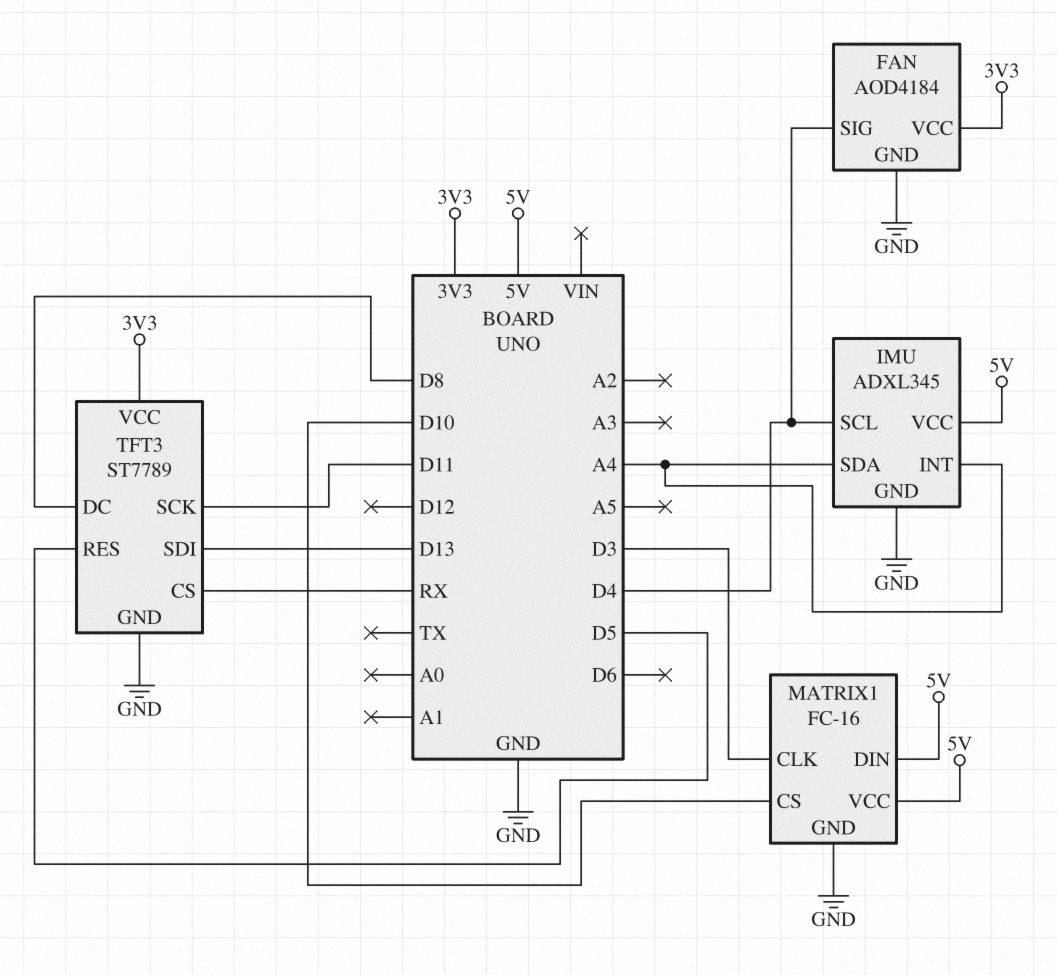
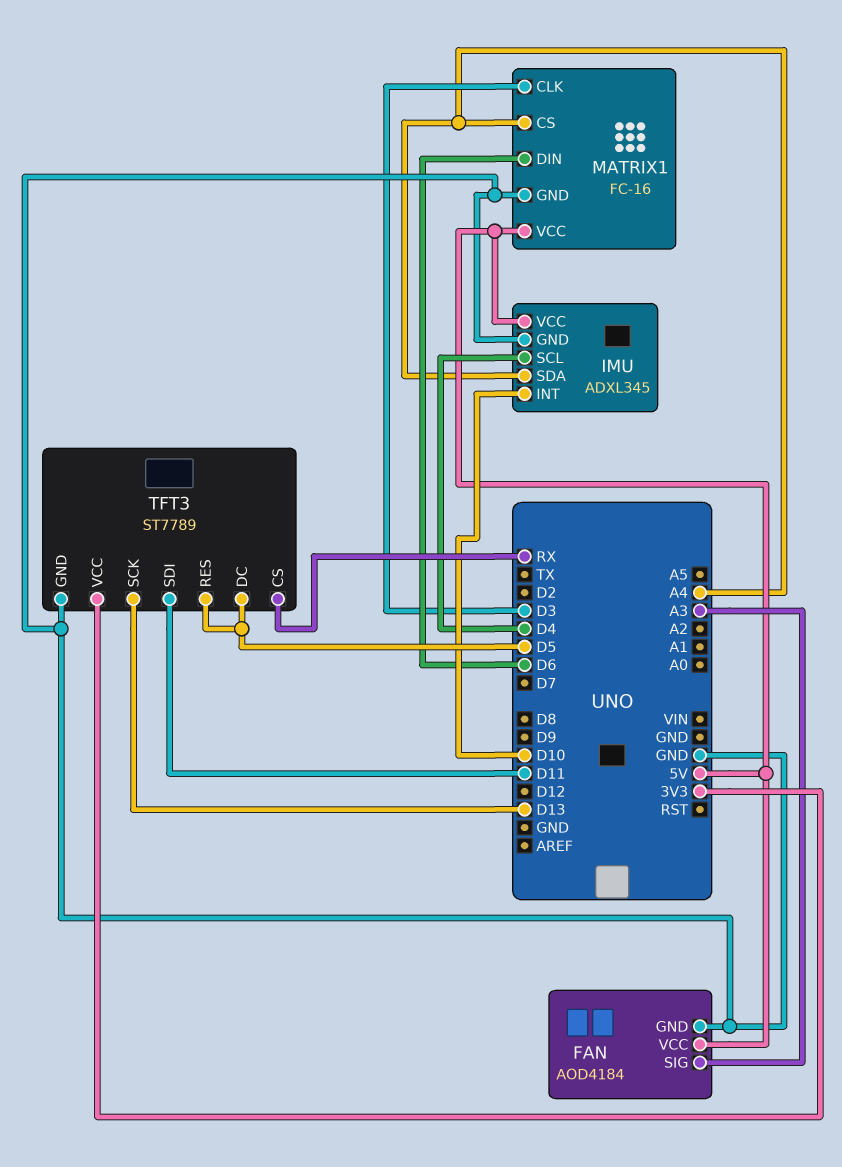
FAN pin SIG: D4 -> A3
FAN pin VCC: 3V3 -> 5V
IMU pin INT: A4 -> D10
MATRIX1 pin CS: D10 -> A4
MATRIX1 pin DIN: 5V -> D6
TFT3 pin DC: D8 -> D5
TFT3 pin SCK: D11 -> D13
TFT3 pin SDI: D13 -> D11

